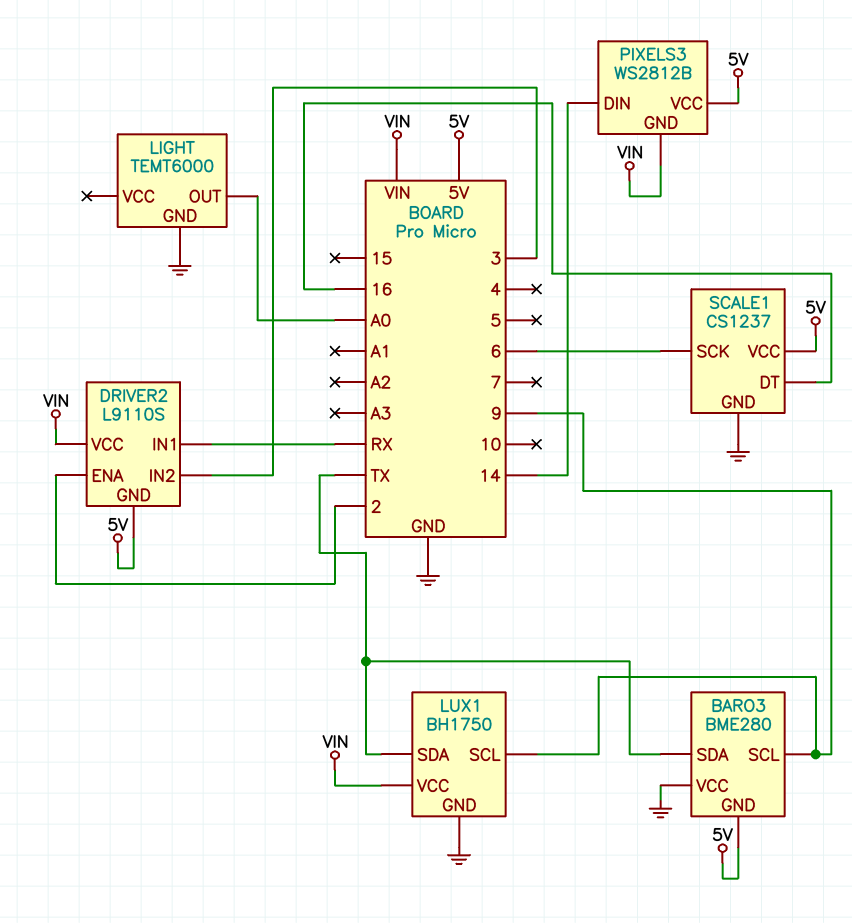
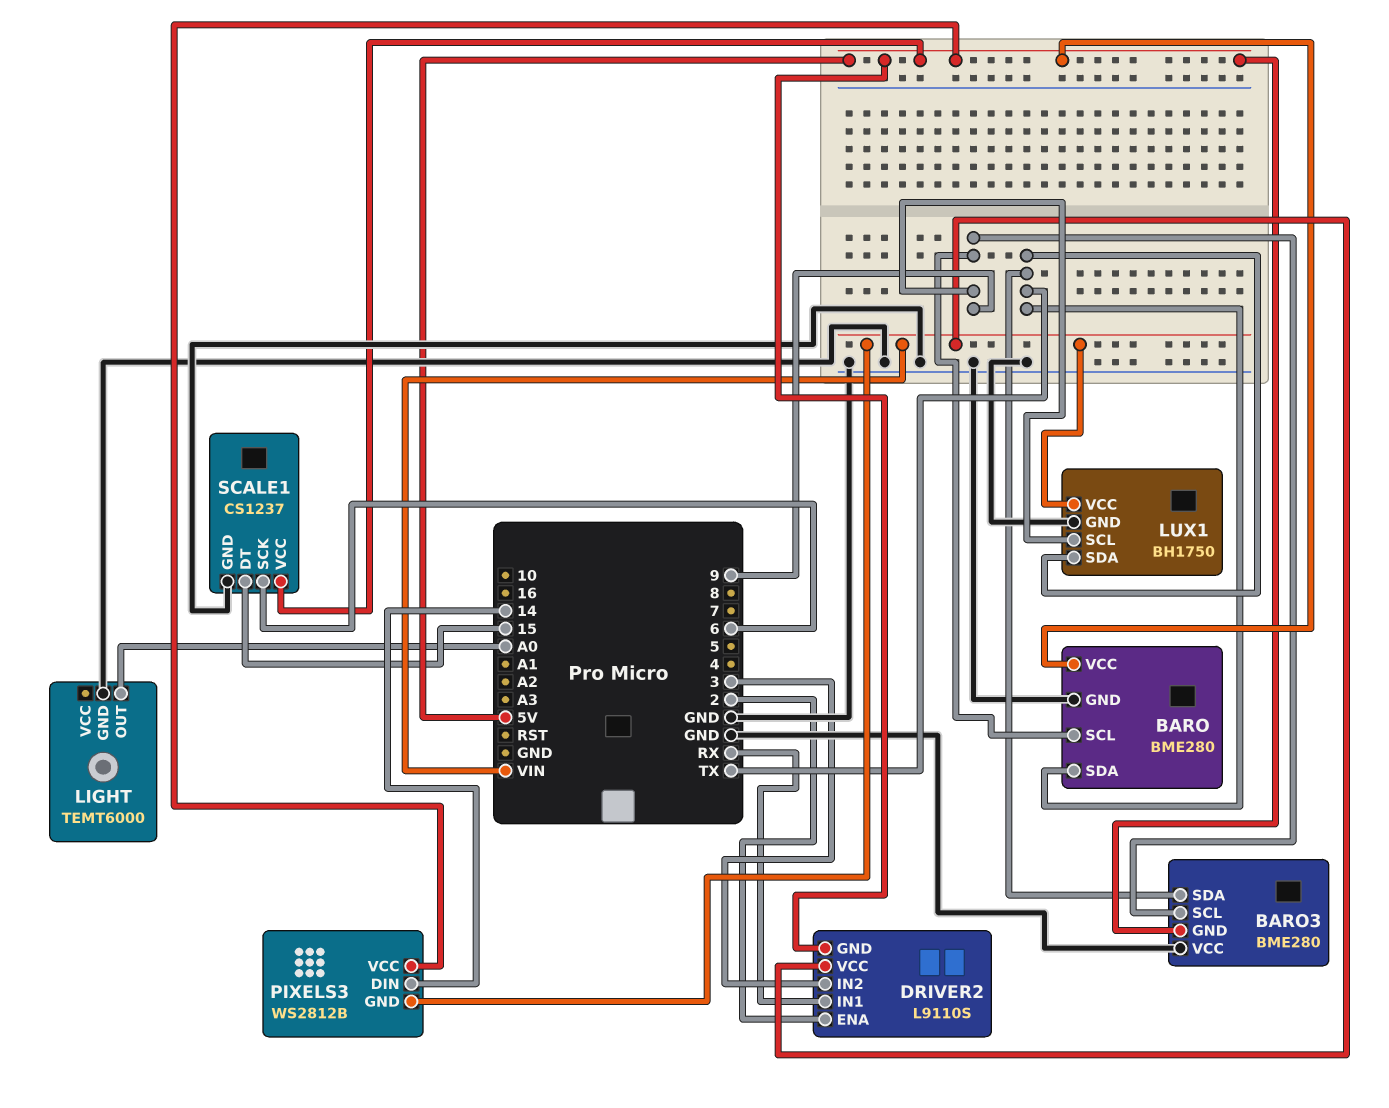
BARO: none -> BME280
BARO pin GND: none -> GND
BARO pin SCL: none -> 9
BARO pin SDA: none -> TX
BARO pin VCC: none -> 5V
SCALE1 pin DT: 16 -> 15

